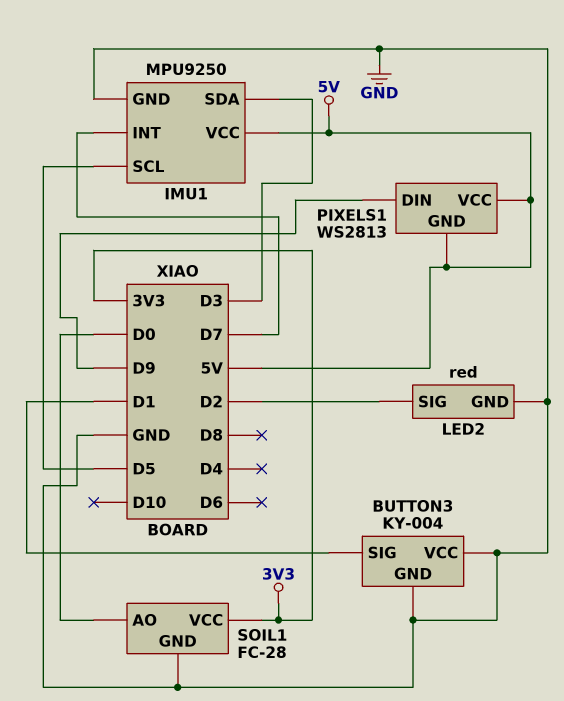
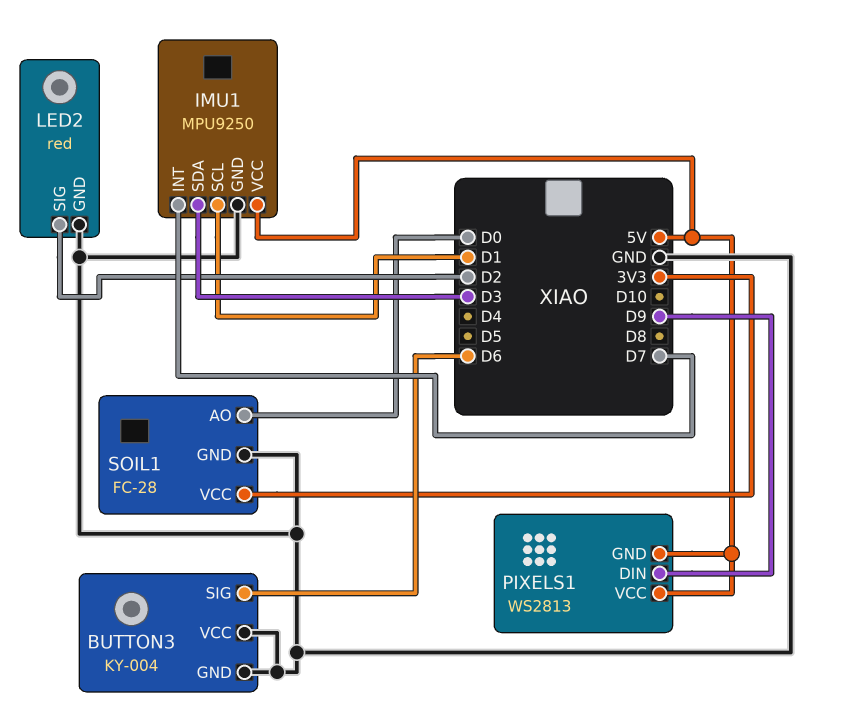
BUTTON3 pin SIG: D1 -> D6
IMU1 pin SCL: D5 -> D1

